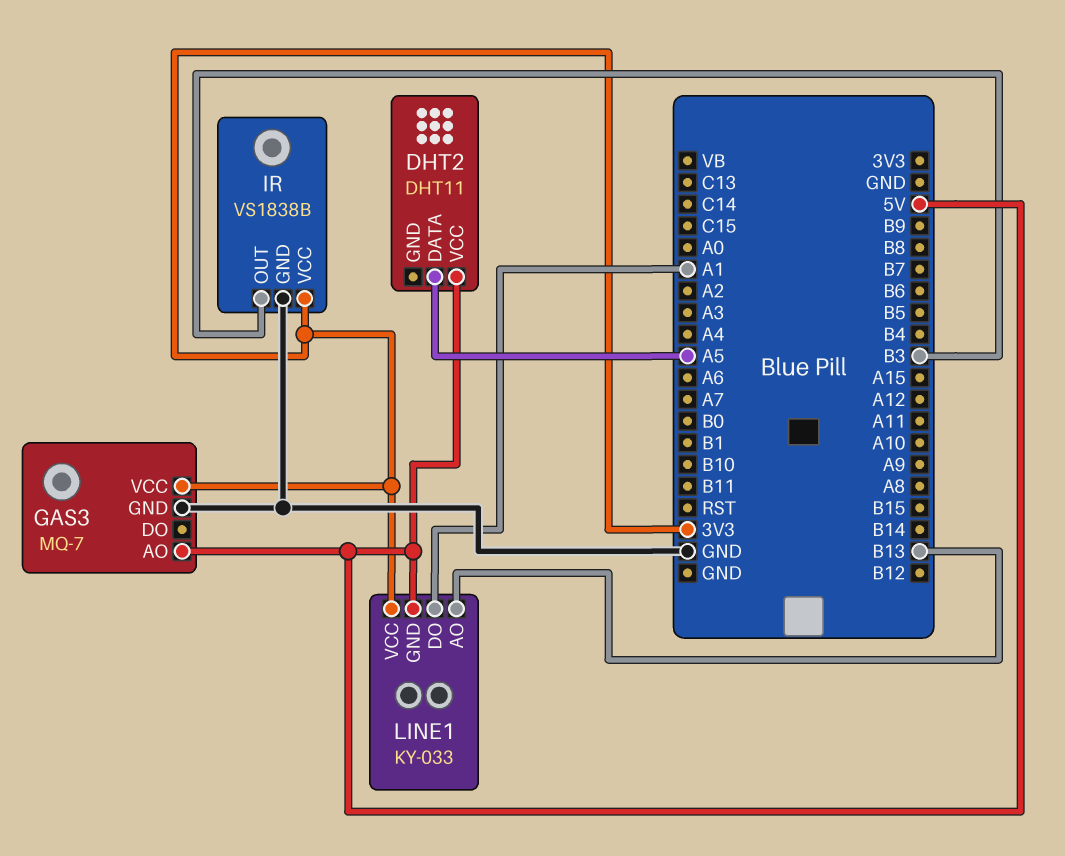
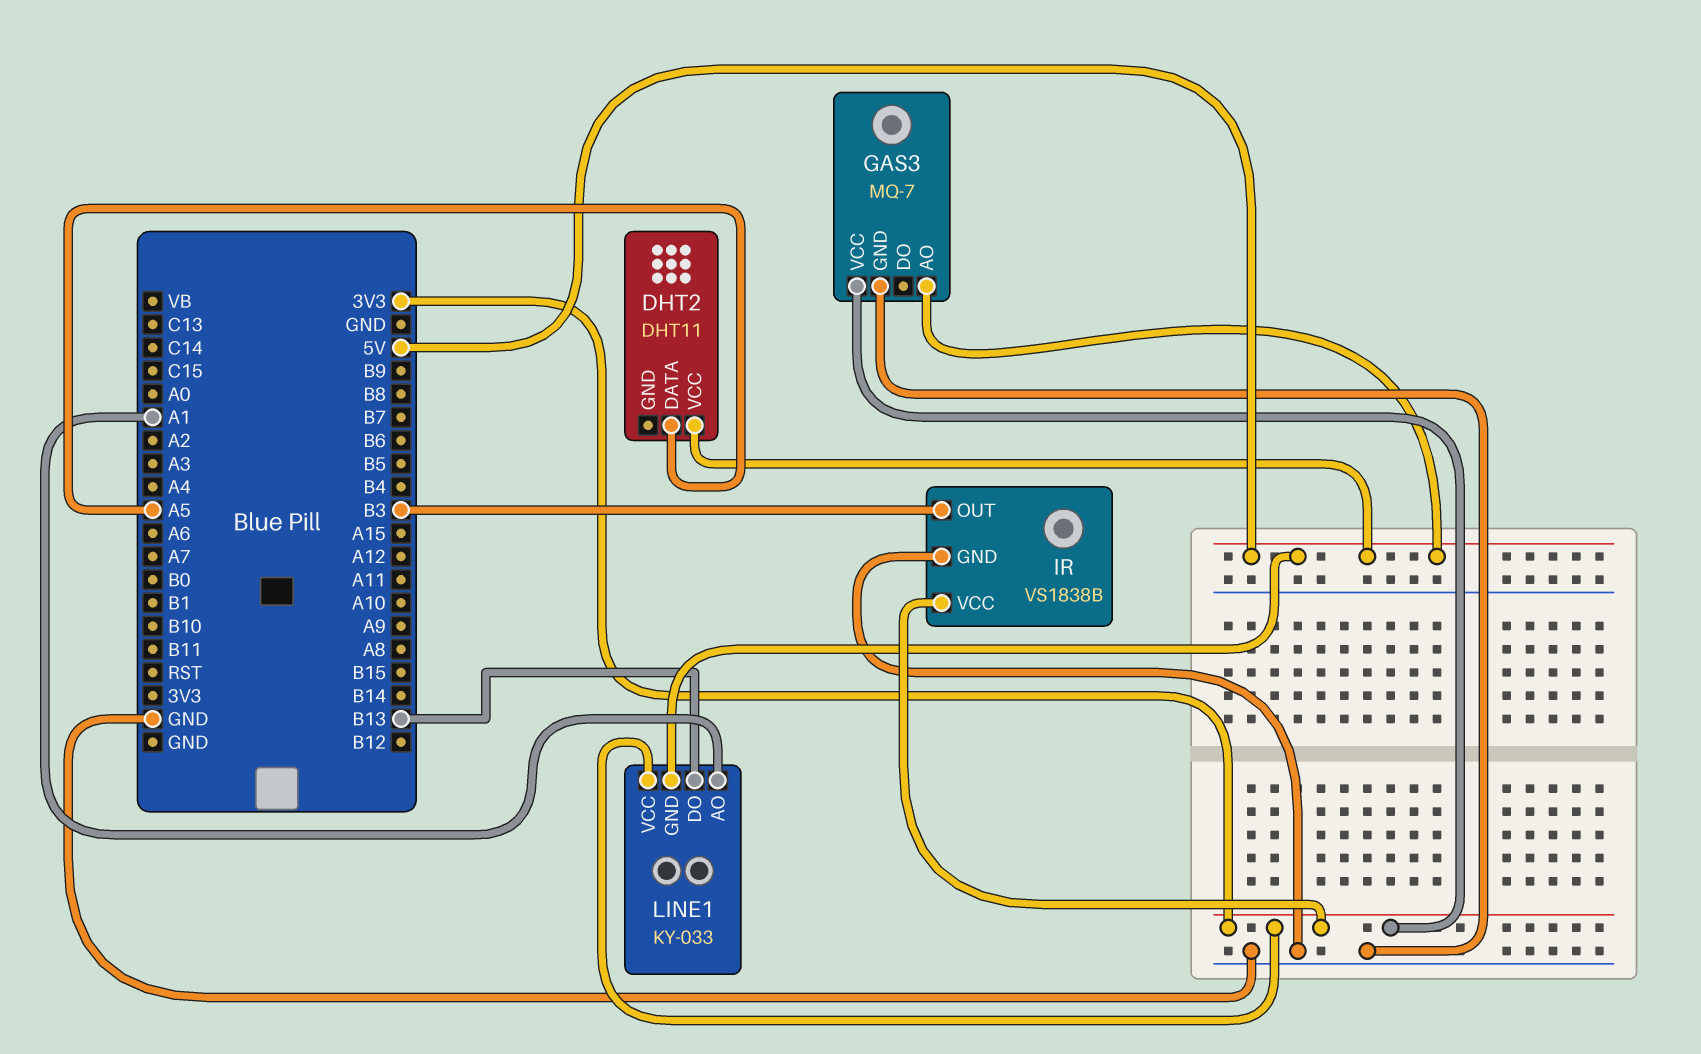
LINE1 pin AO: B13 -> A1
LINE1 pin DO: A1 -> B13

